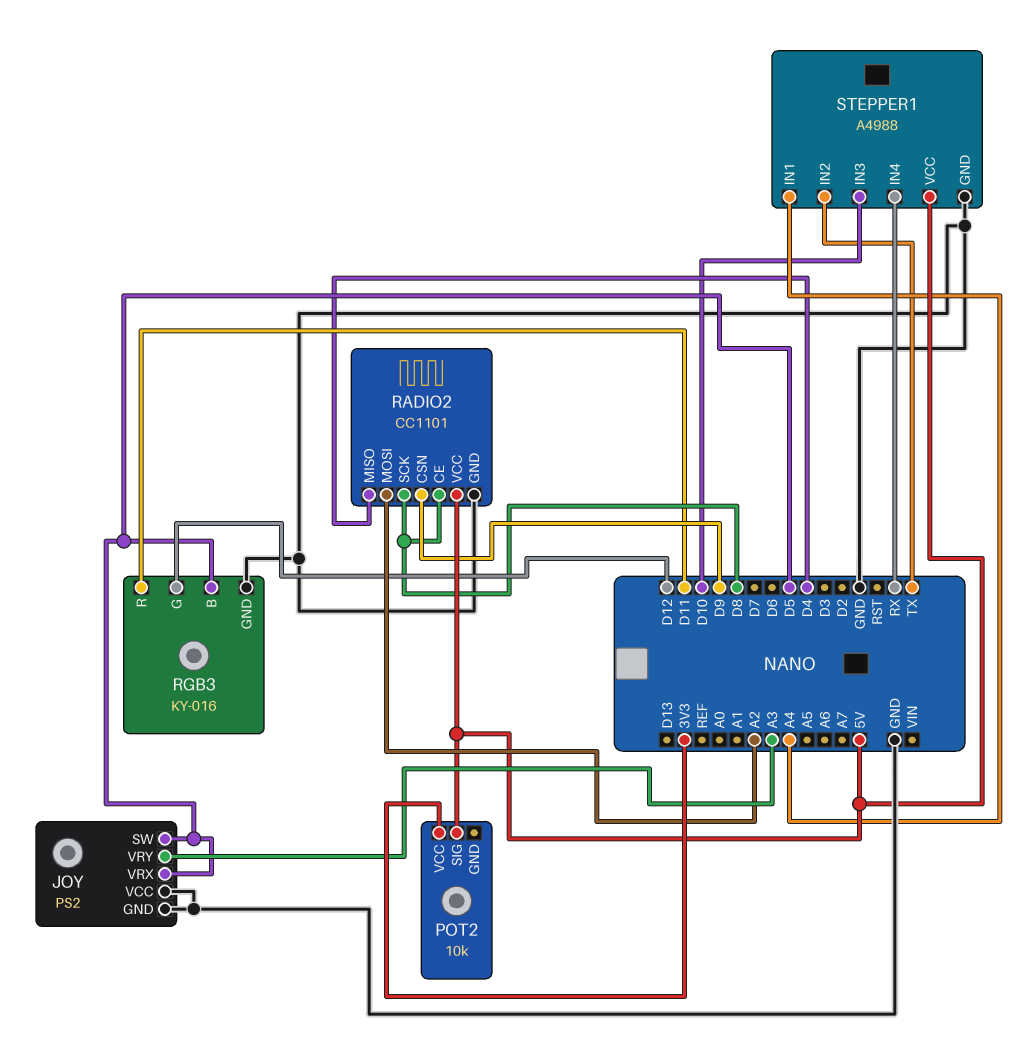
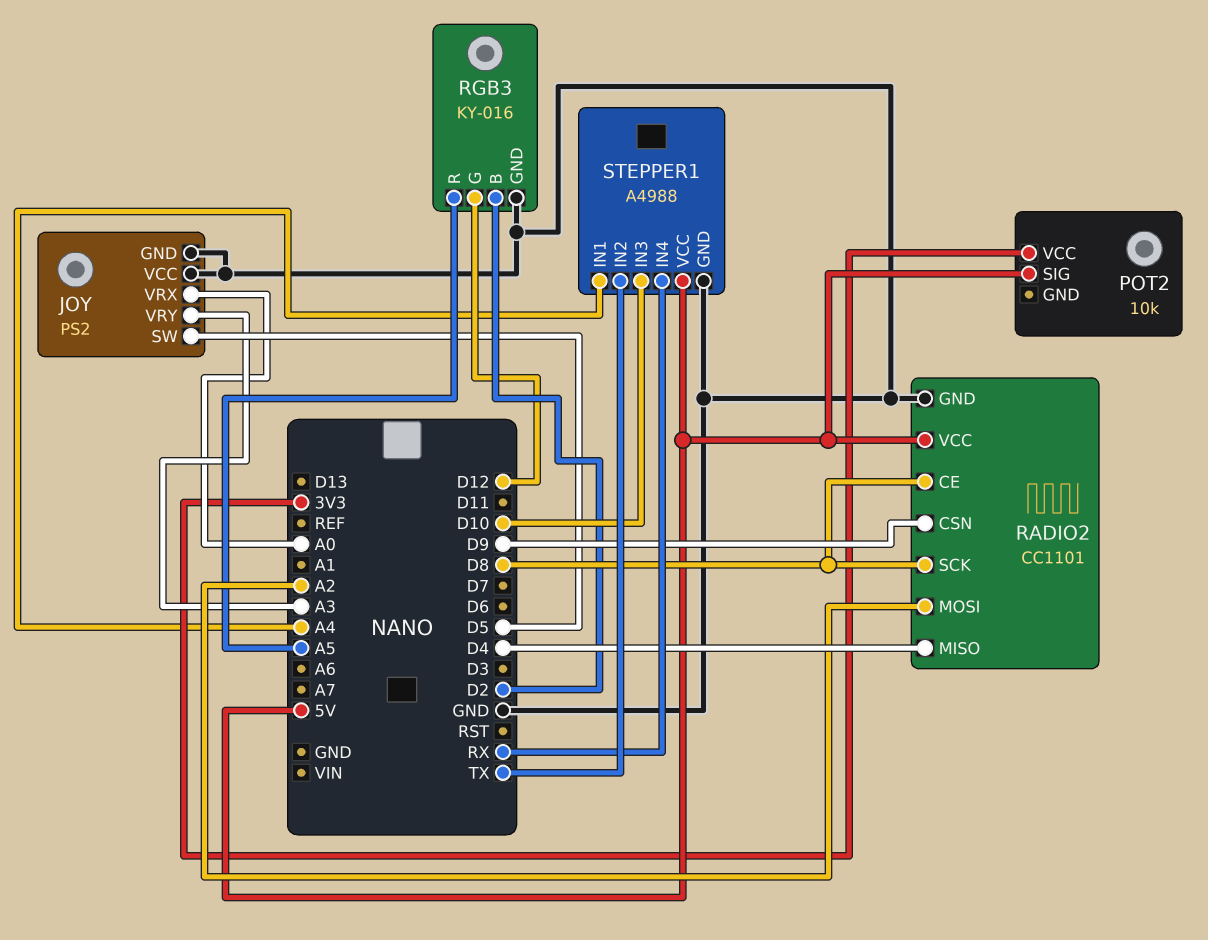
JOY pin VRX: D5 -> A0
RGB3 pin B: D5 -> D2
RGB3 pin R: D11 -> A5

